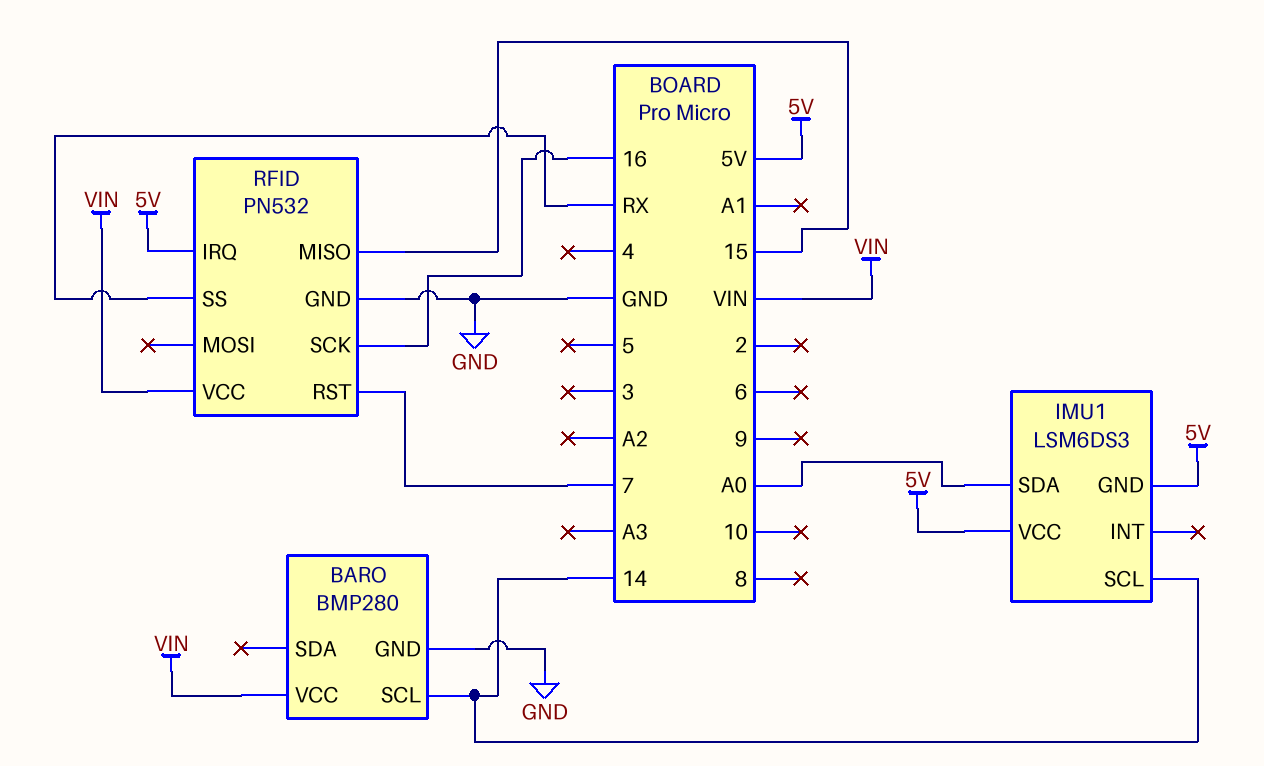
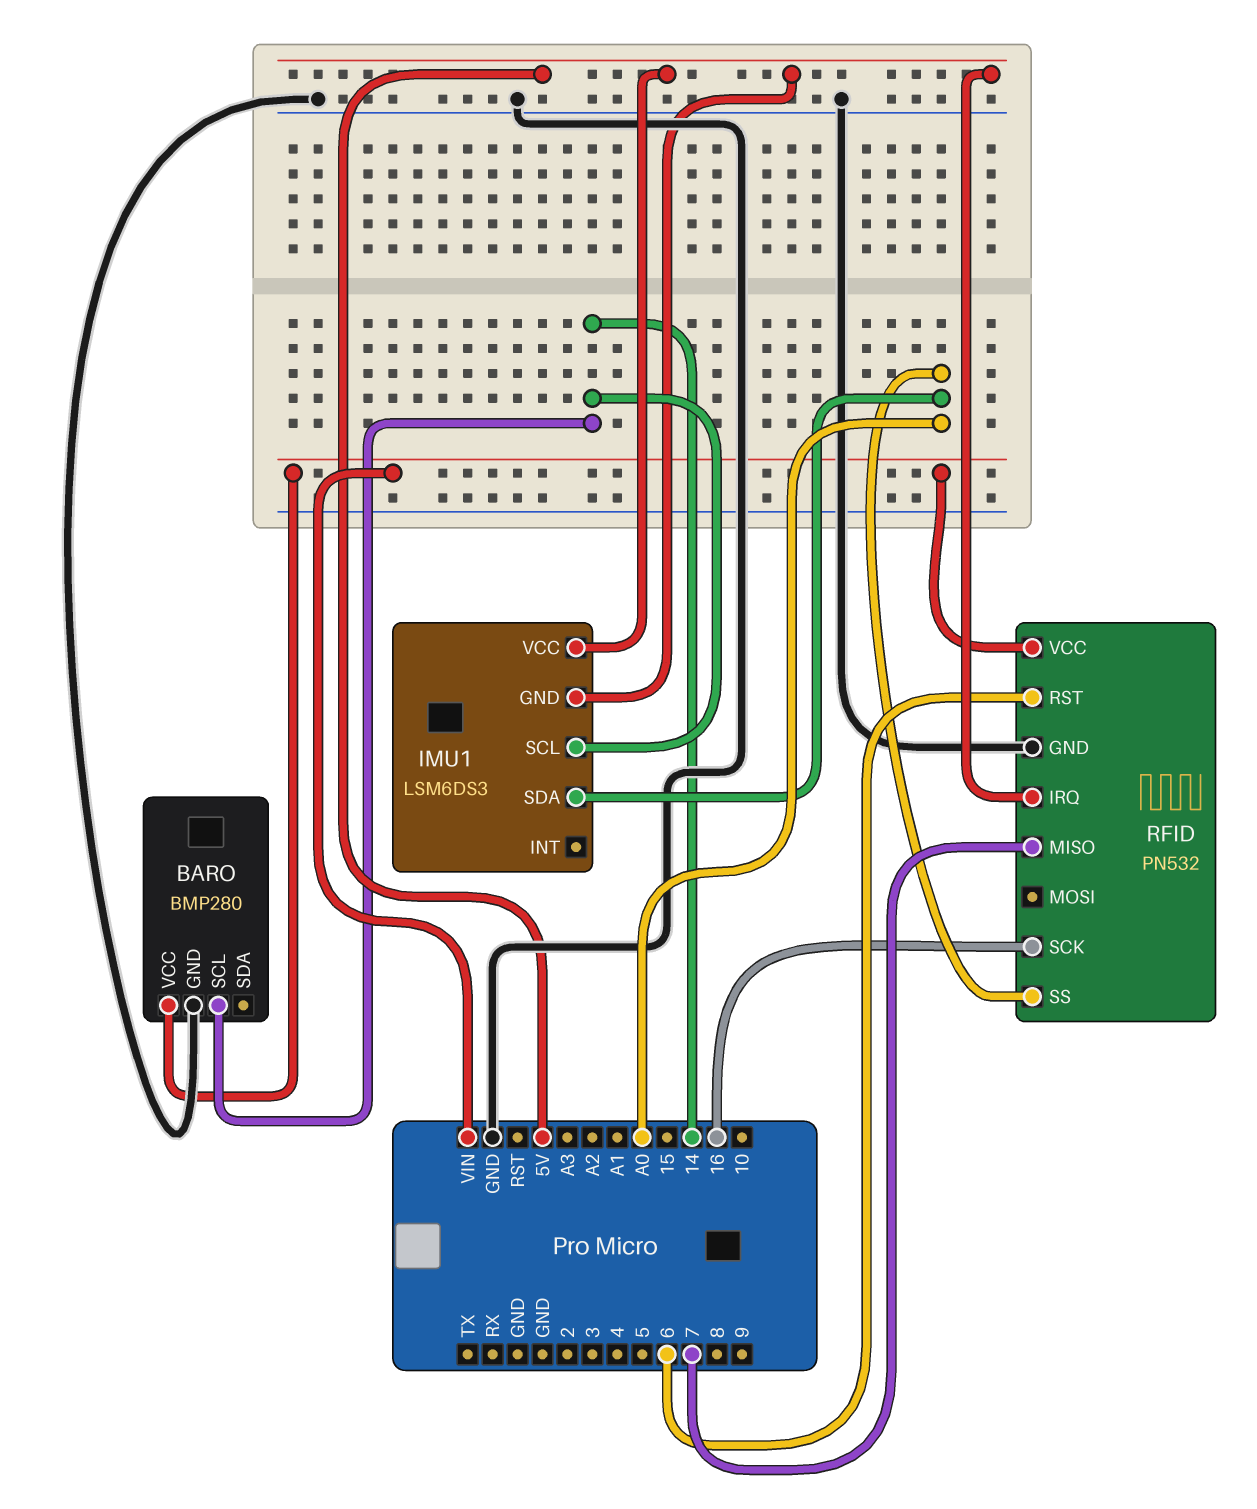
RFID pin MISO: 15 -> 7
RFID pin RST: 7 -> 6
RFID pin SS: RX -> A0

